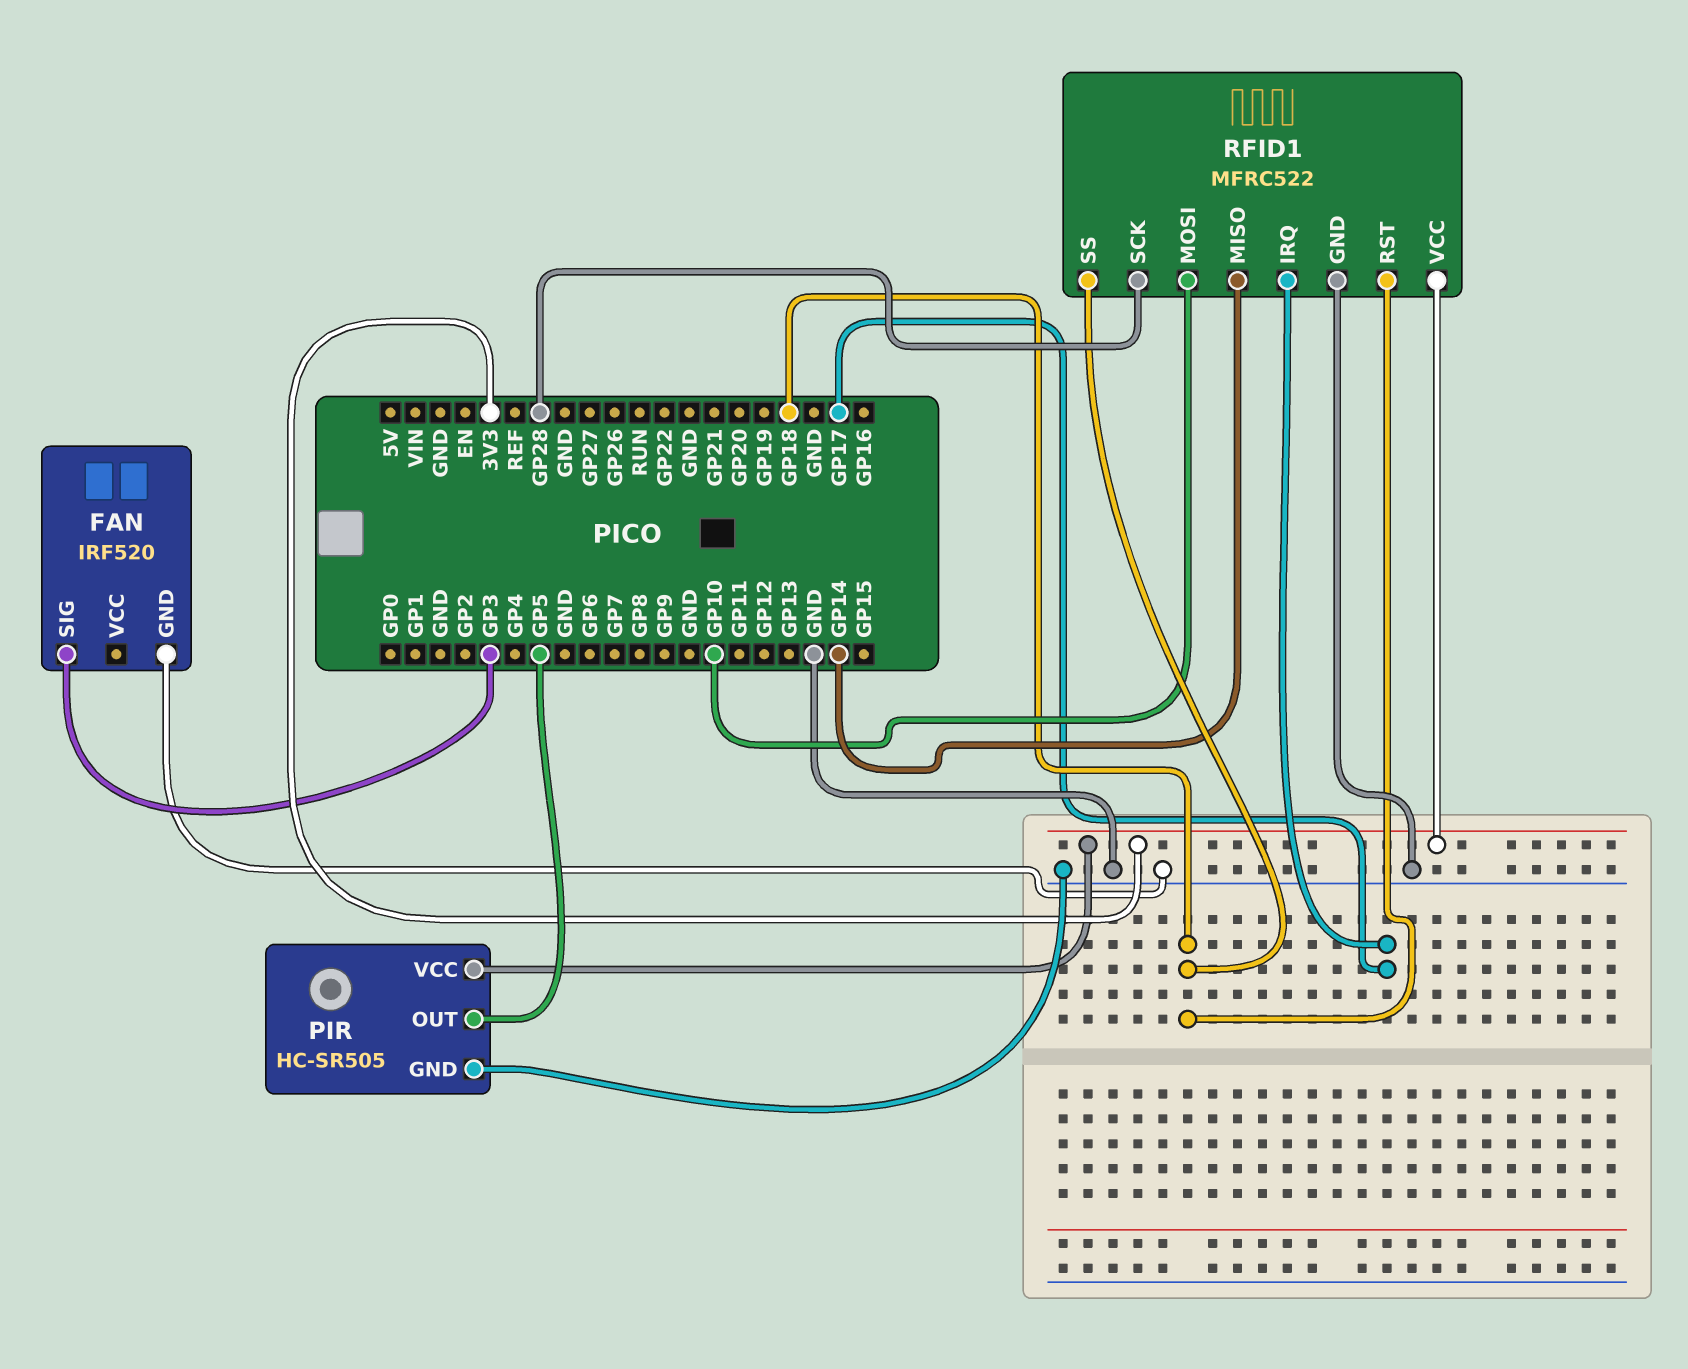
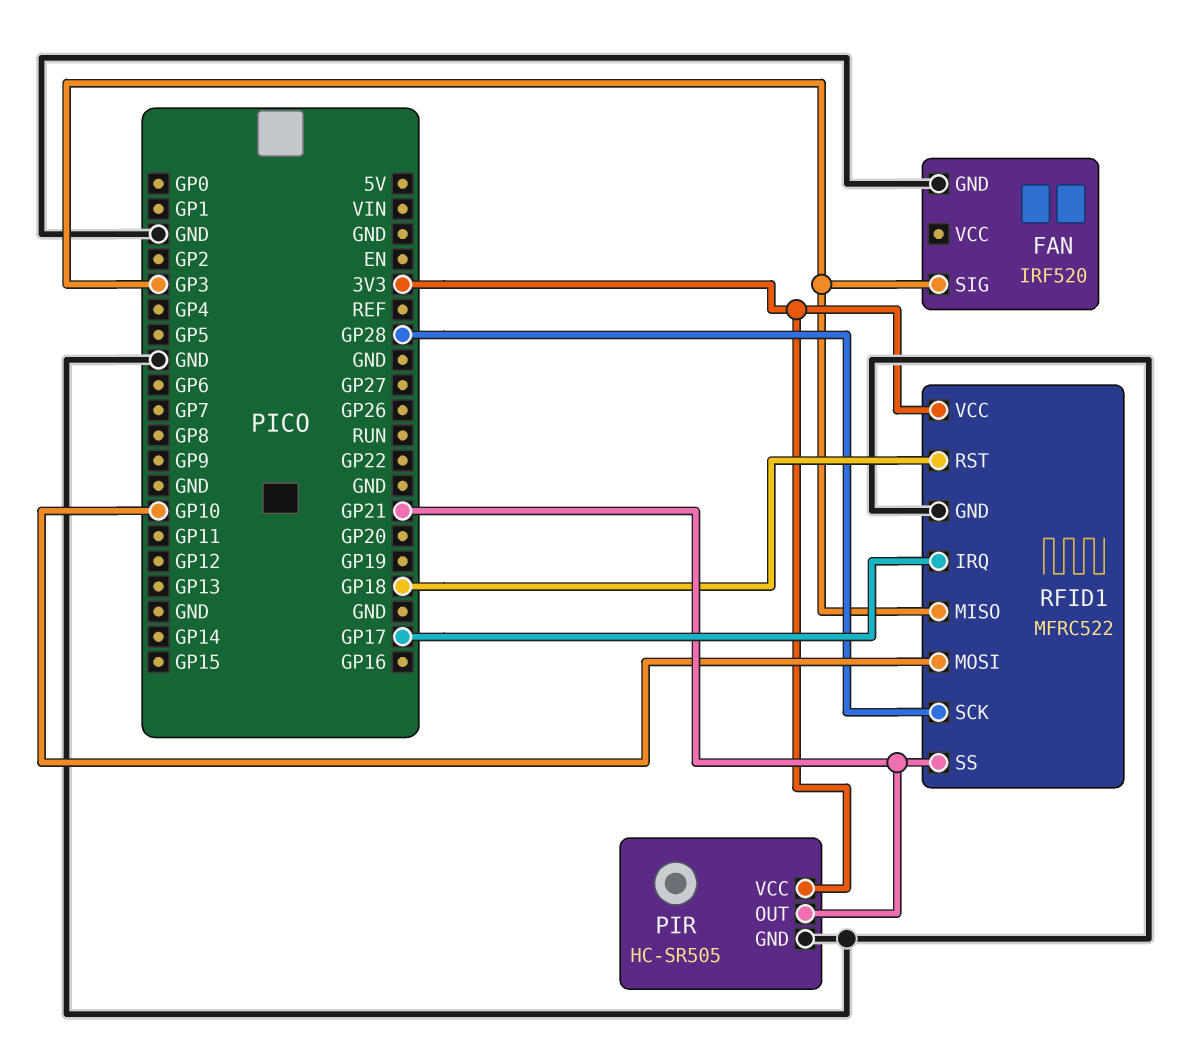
PIR pin OUT: GP5 -> GP21
RFID1 pin MISO: GP14 -> GP3
RFID1 pin SS: GP18 -> GP21

